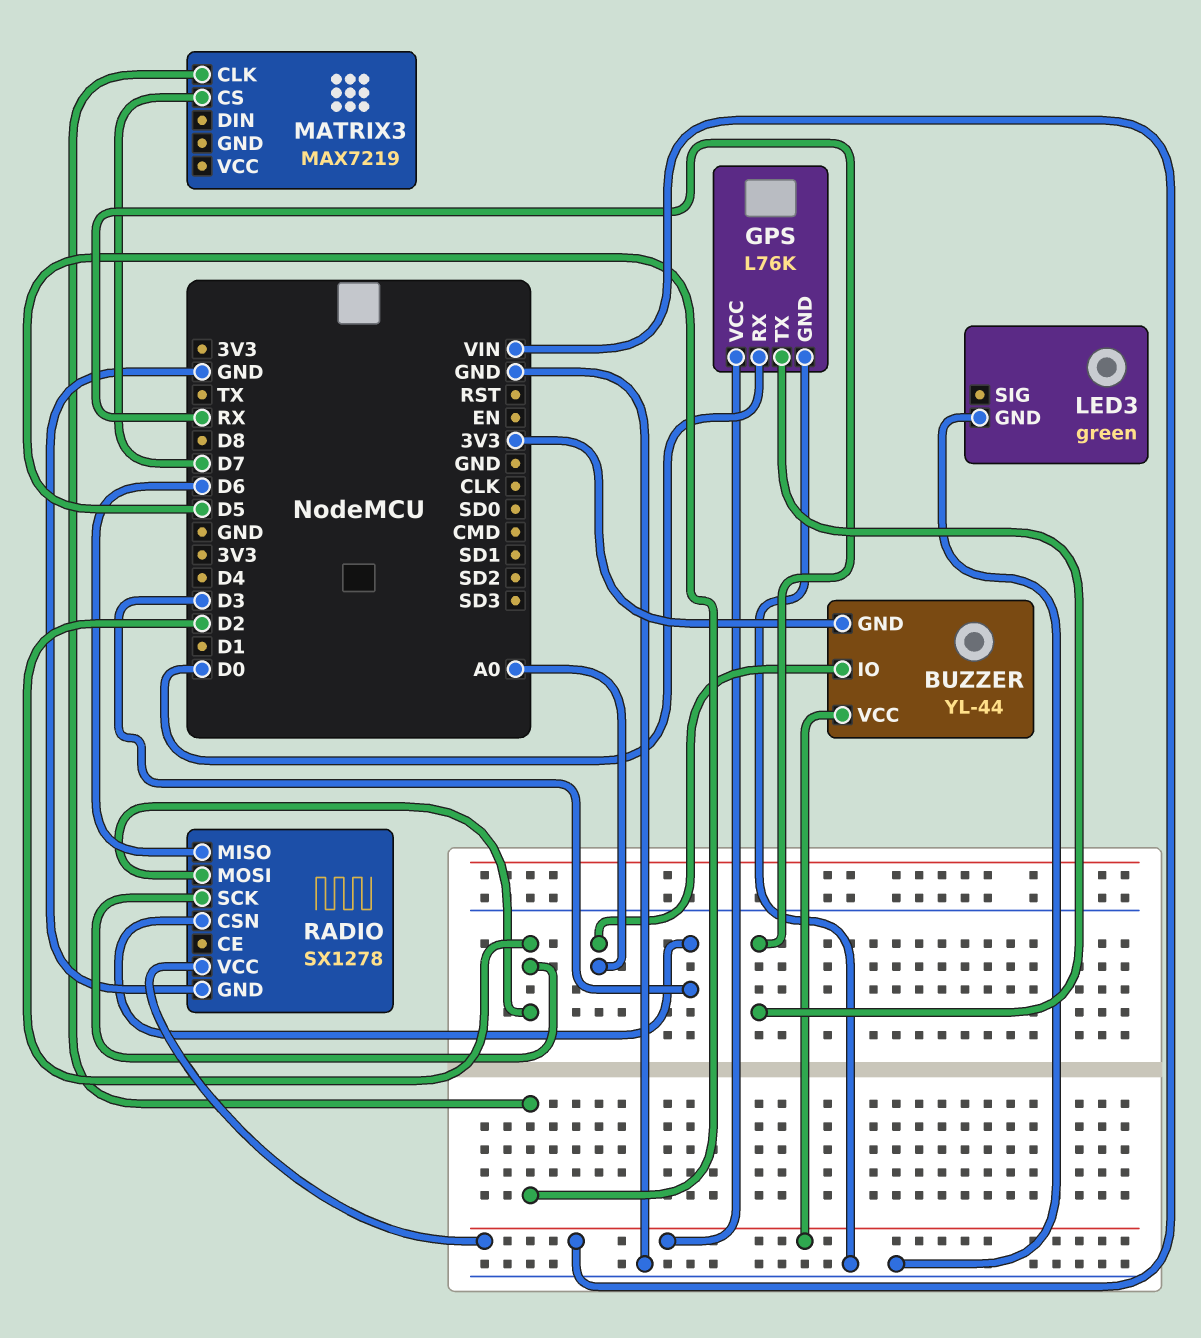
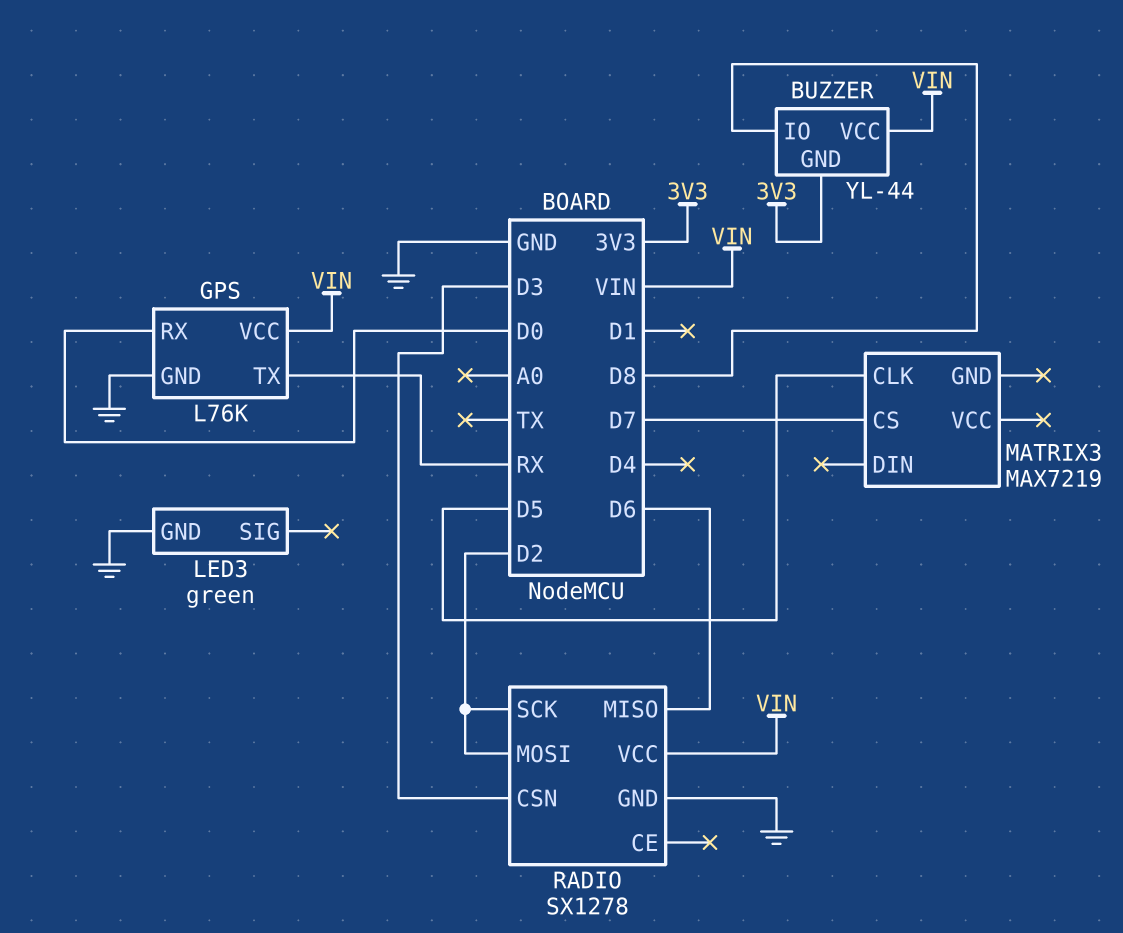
BUZZER pin IO: A0 -> D8

